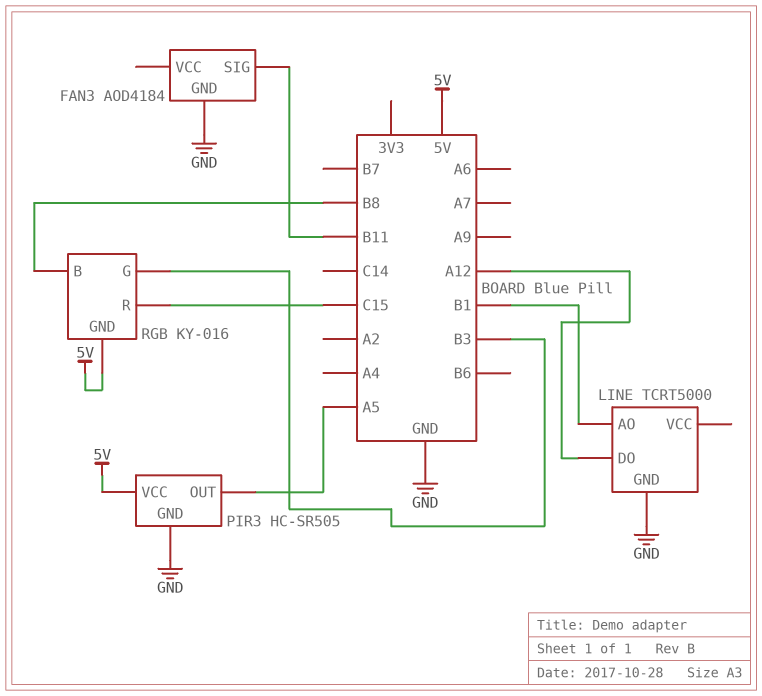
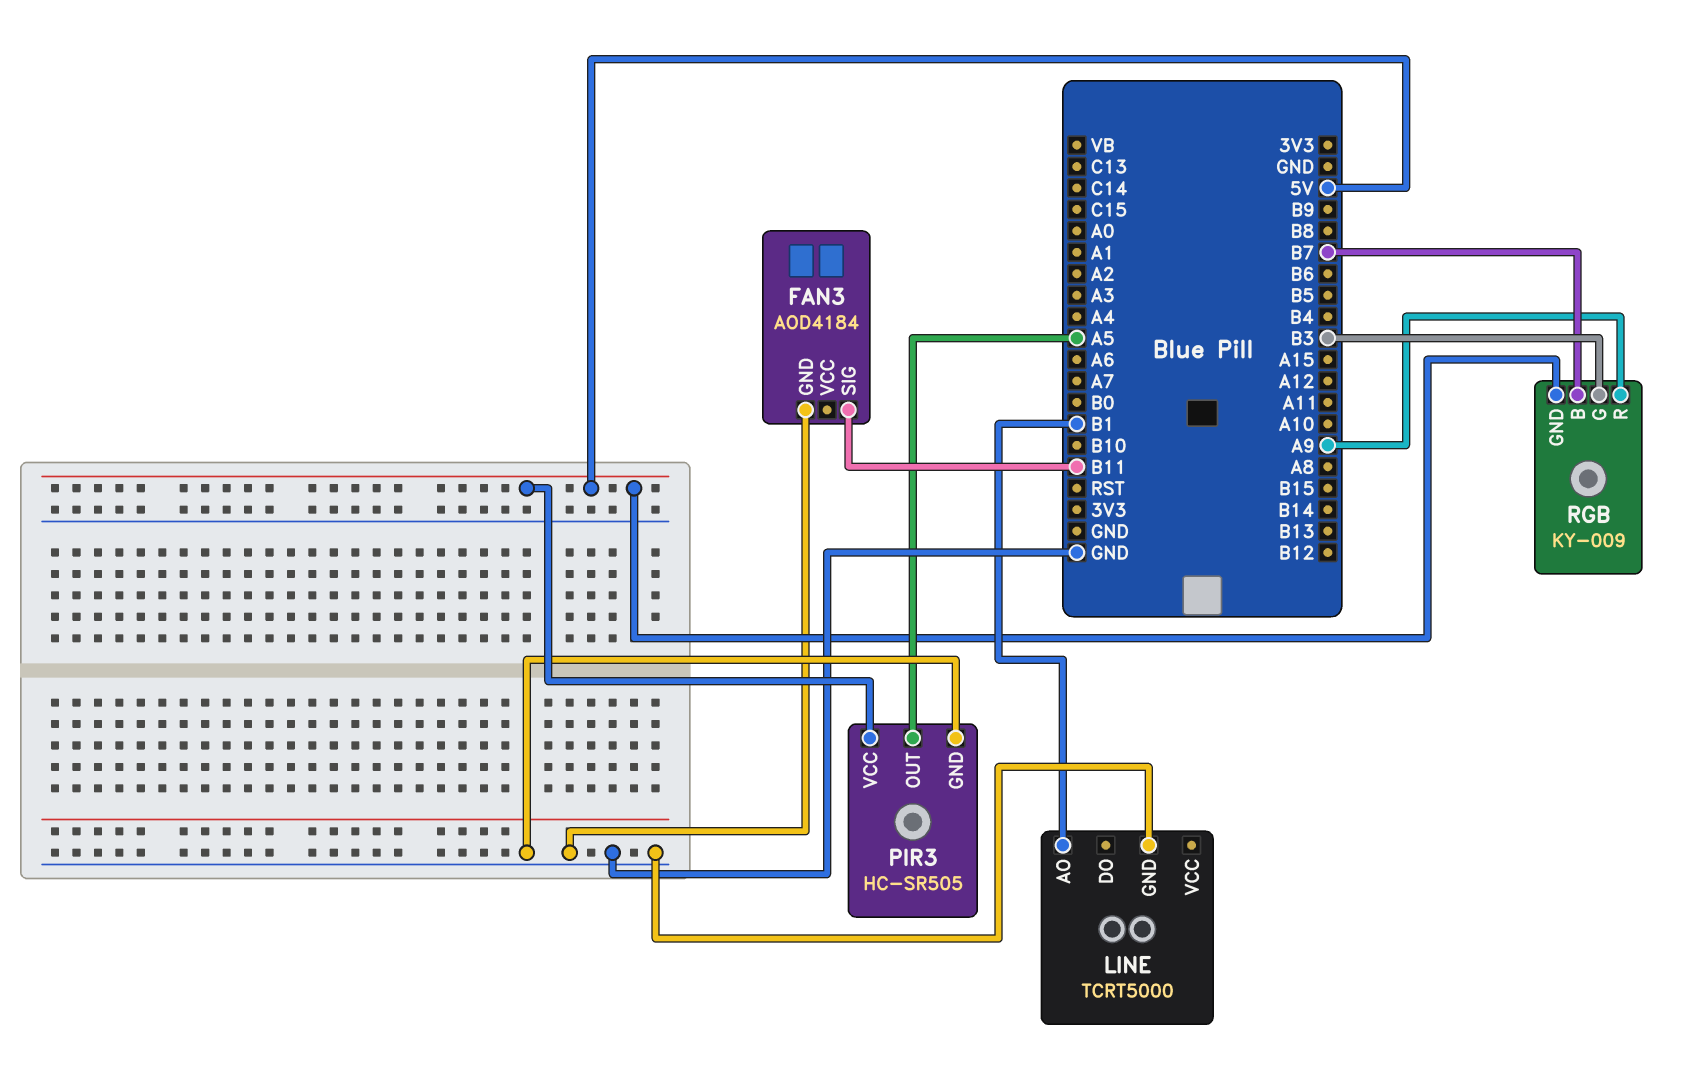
LINE pin DO: A12 -> none
RGB: KY-016 -> KY-009
RGB pin B: B8 -> B7
RGB pin R: C15 -> A9

